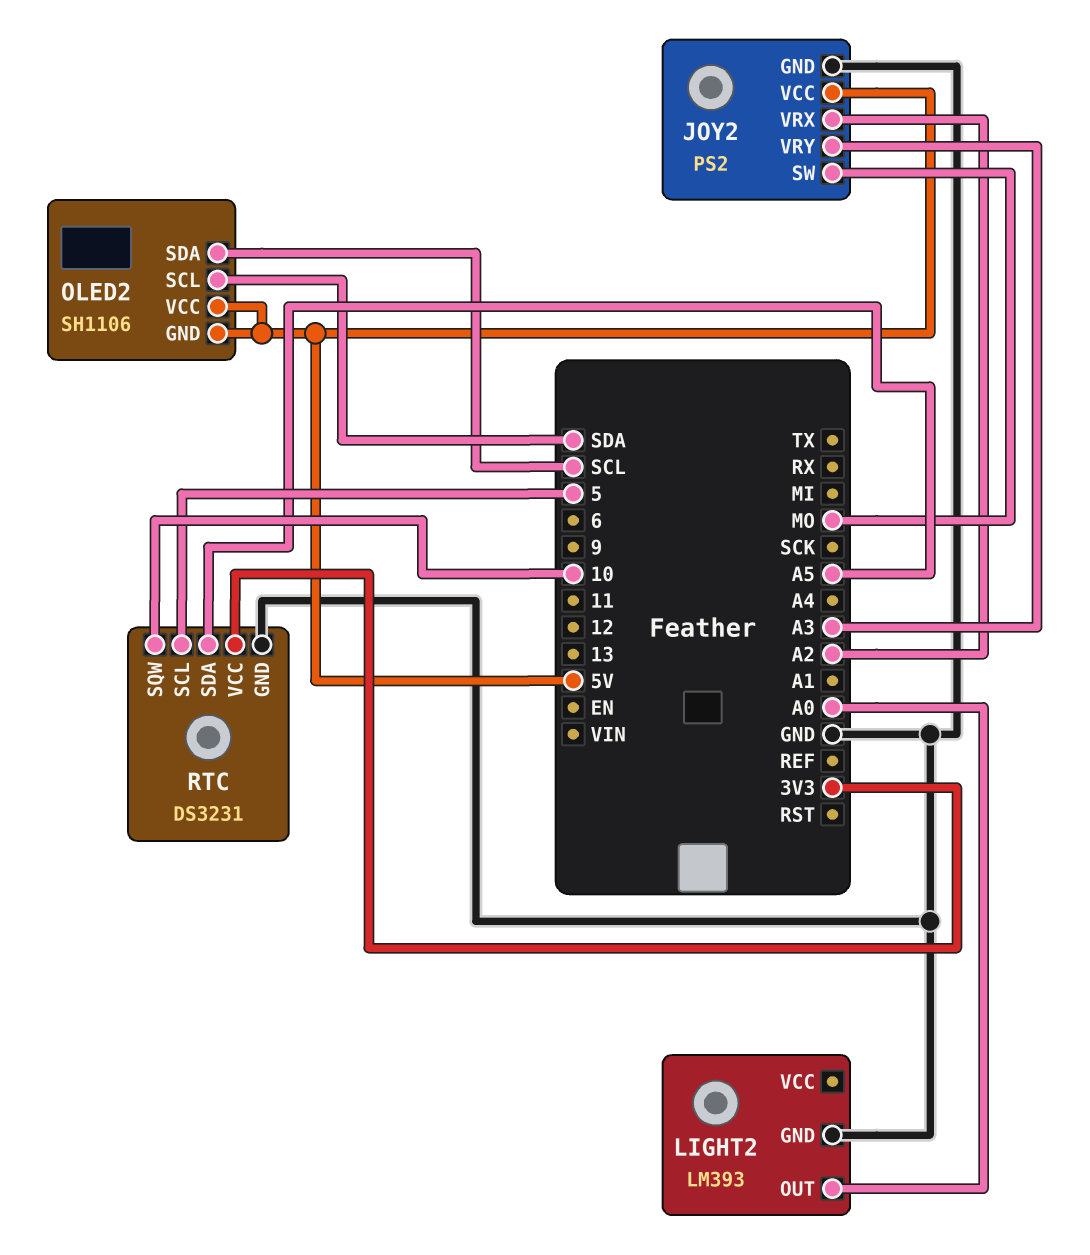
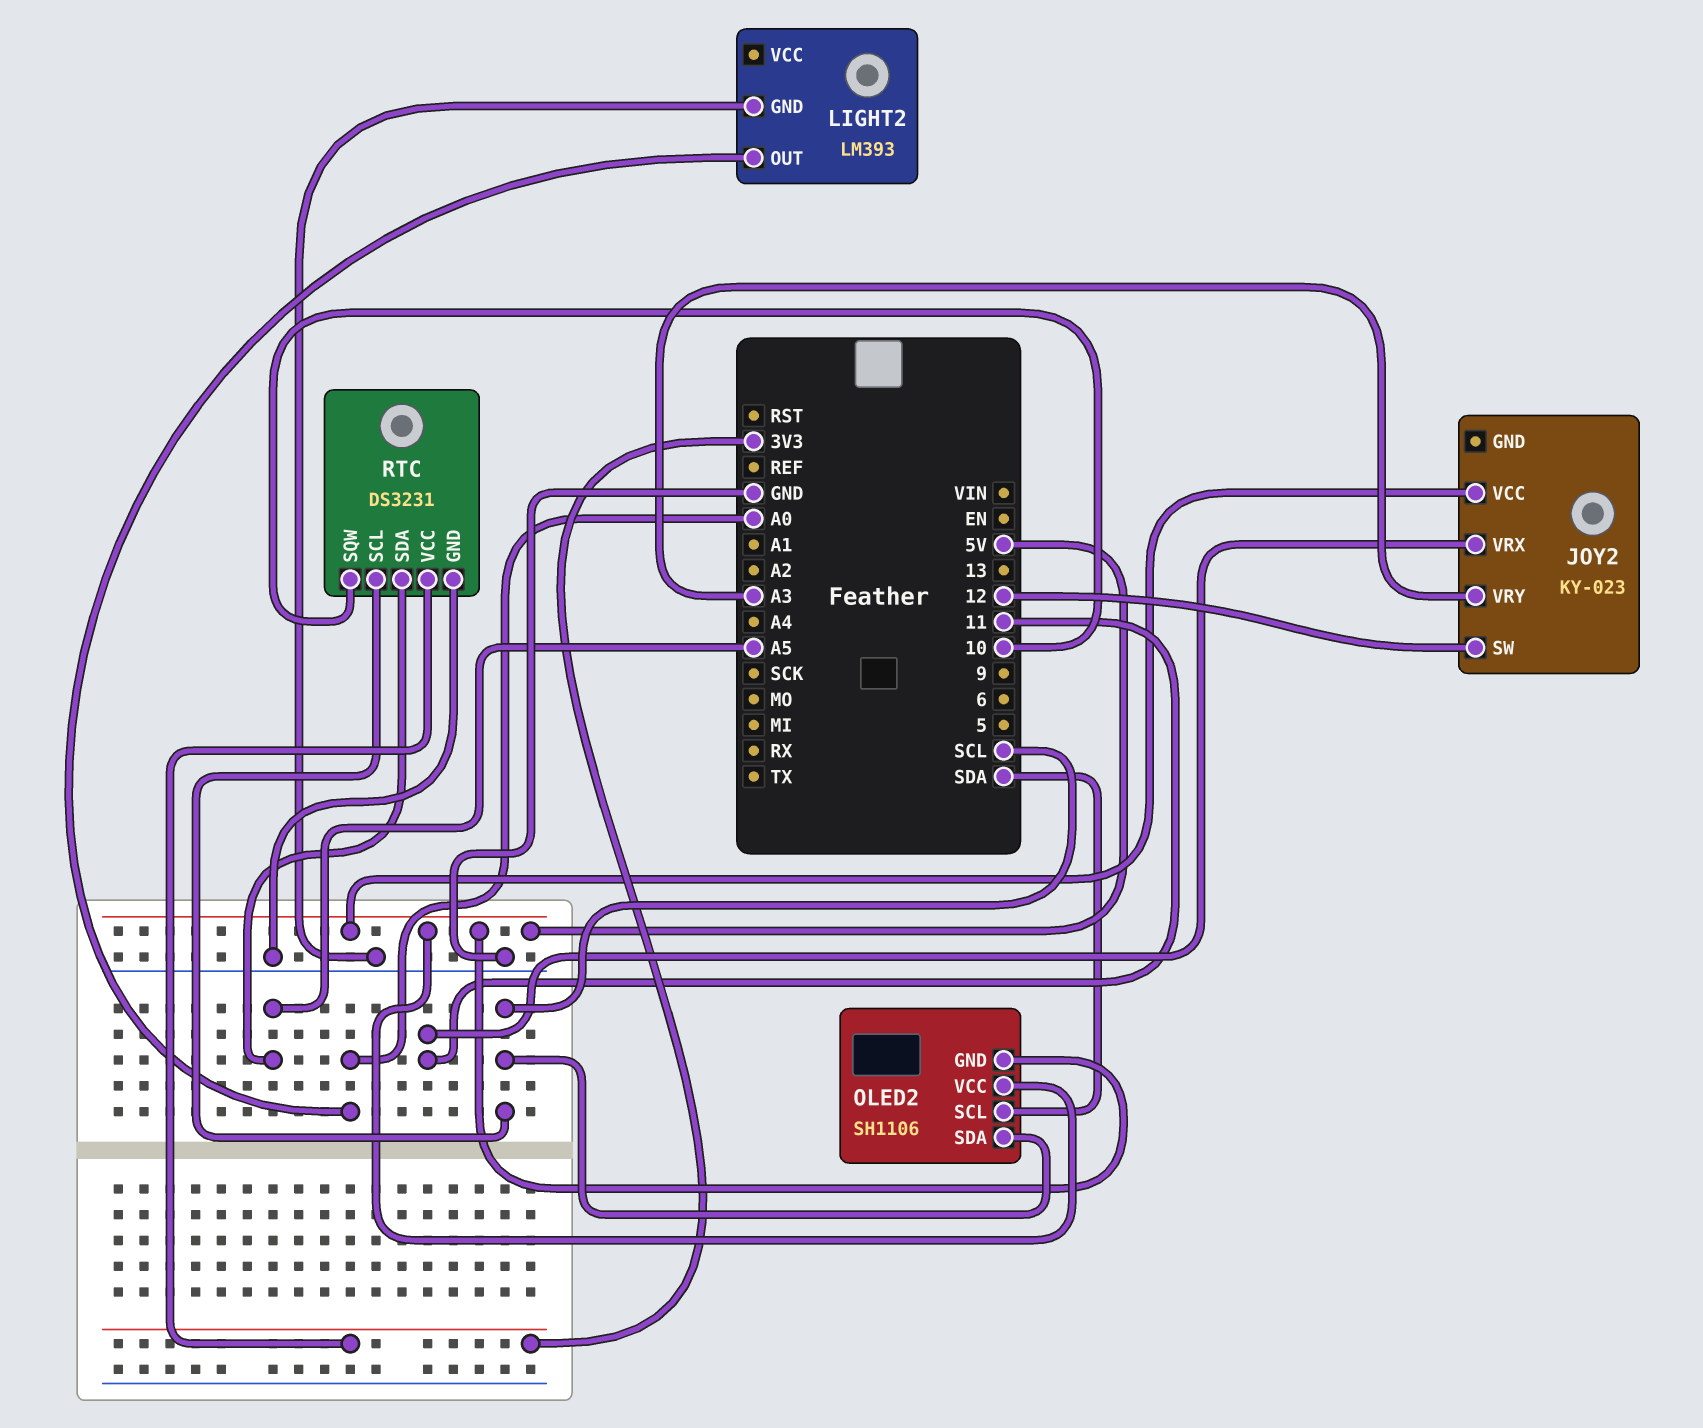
JOY2: PS2 -> KY-023
JOY2 pin GND: GND -> none
JOY2 pin SW: MO -> 12
JOY2 pin VRX: A2 -> 11
RTC pin SCL: 5 -> SCL

